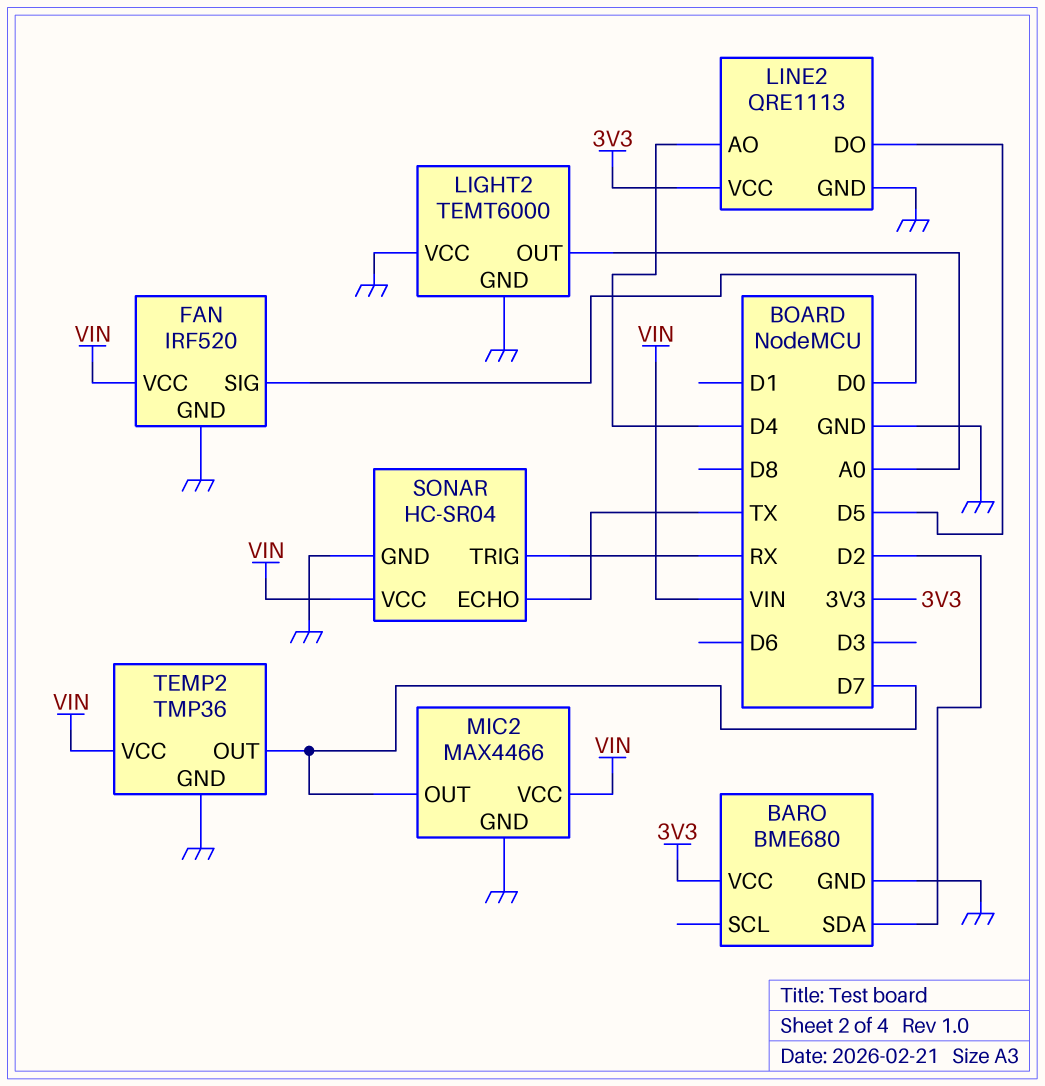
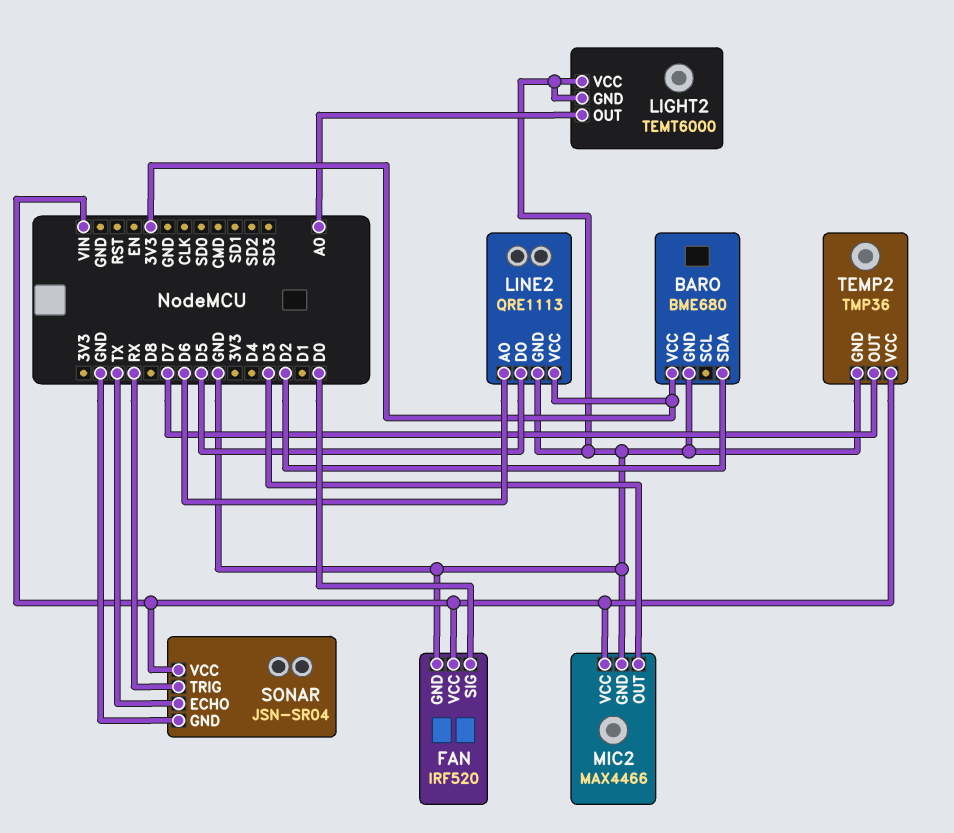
LINE2 pin AO: D4 -> D6
MIC2 pin OUT: D7 -> D3
SONAR: HC-SR04 -> JSN-SR04

